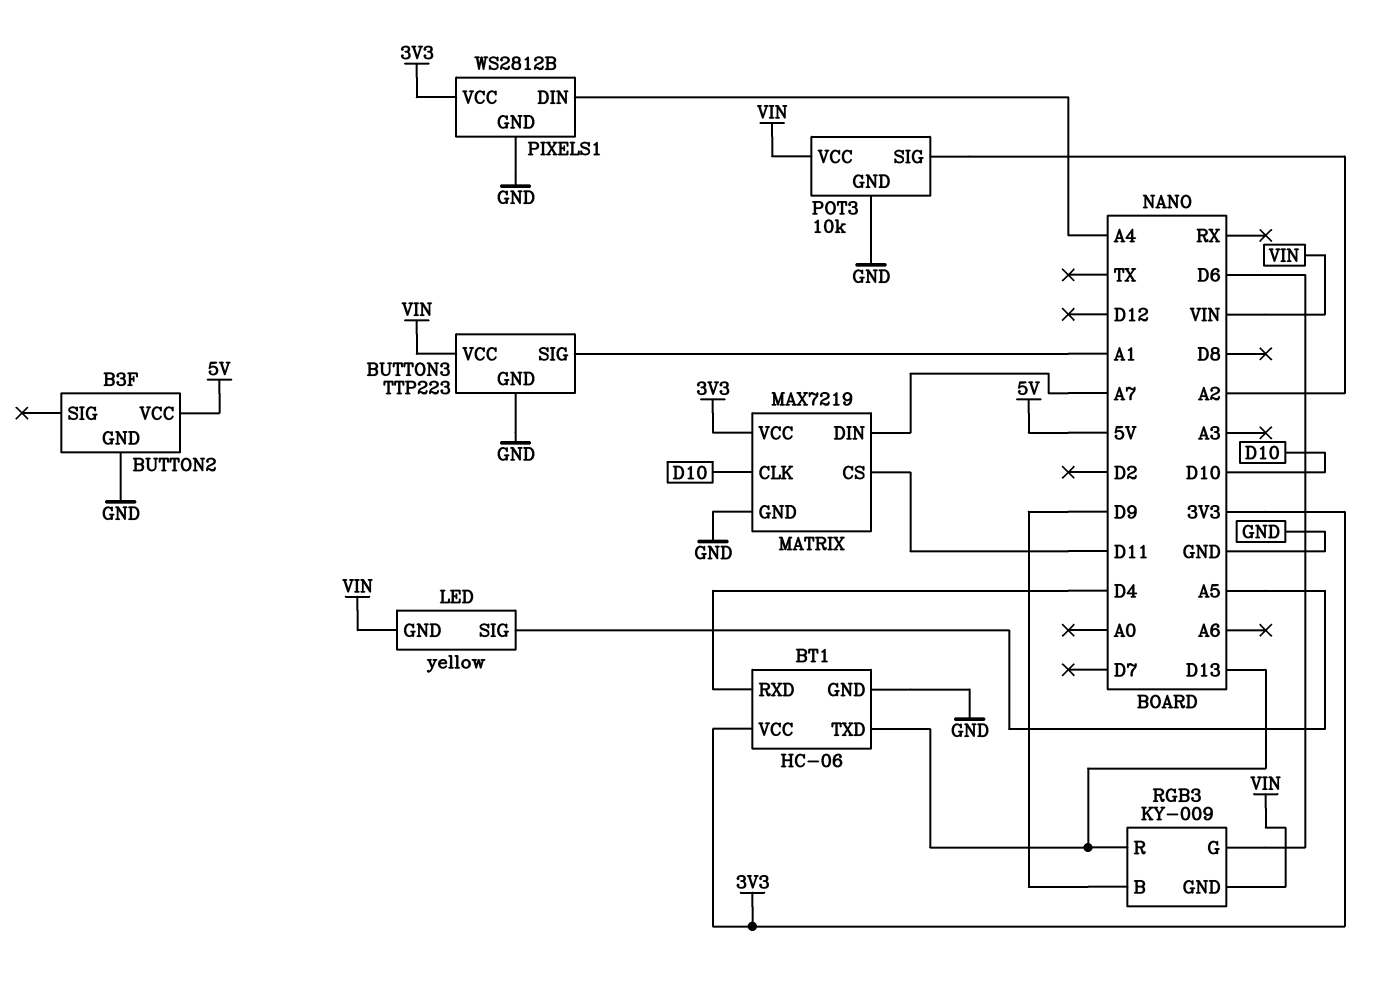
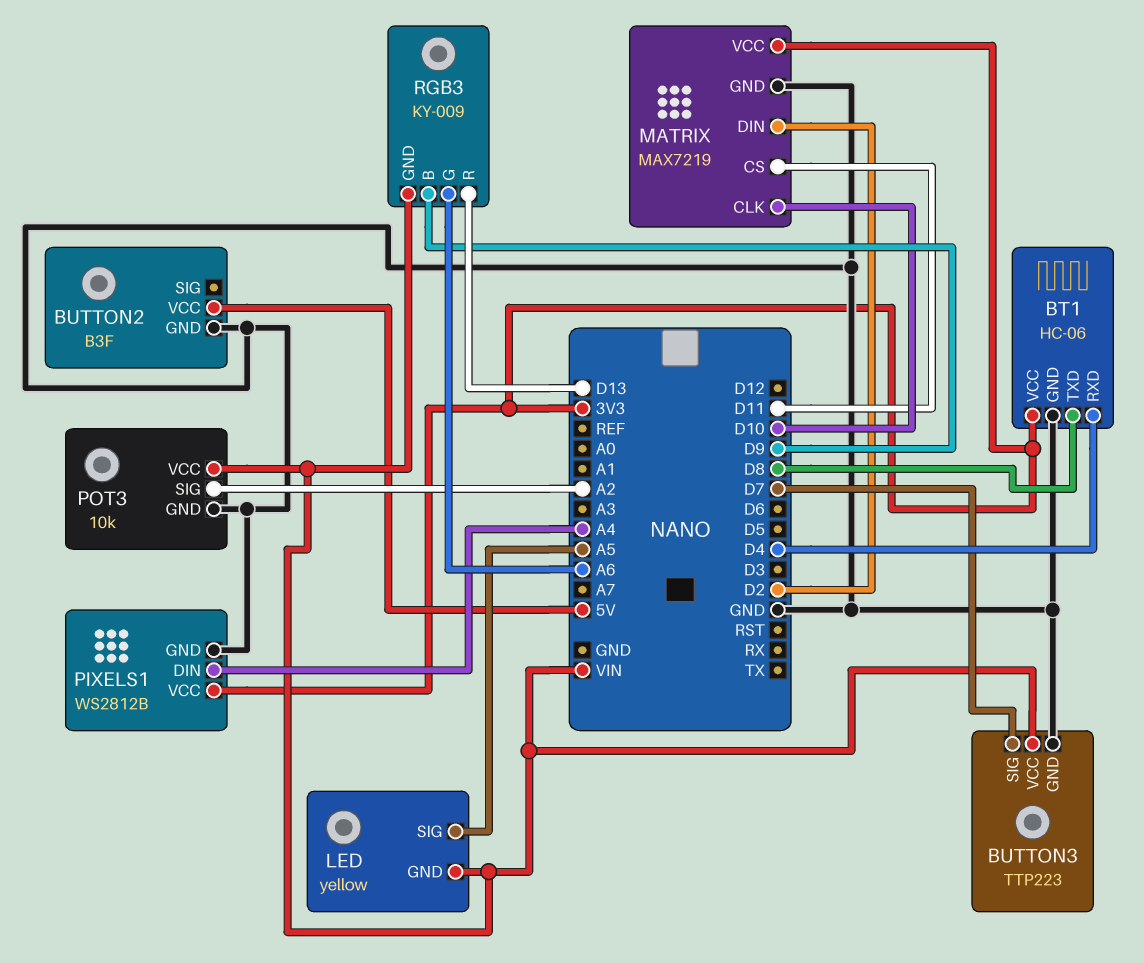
BT1 pin TXD: D13 -> D8
BUTTON3 pin SIG: A1 -> D7
MATRIX pin DIN: A7 -> D2
RGB3 pin G: D6 -> A6

